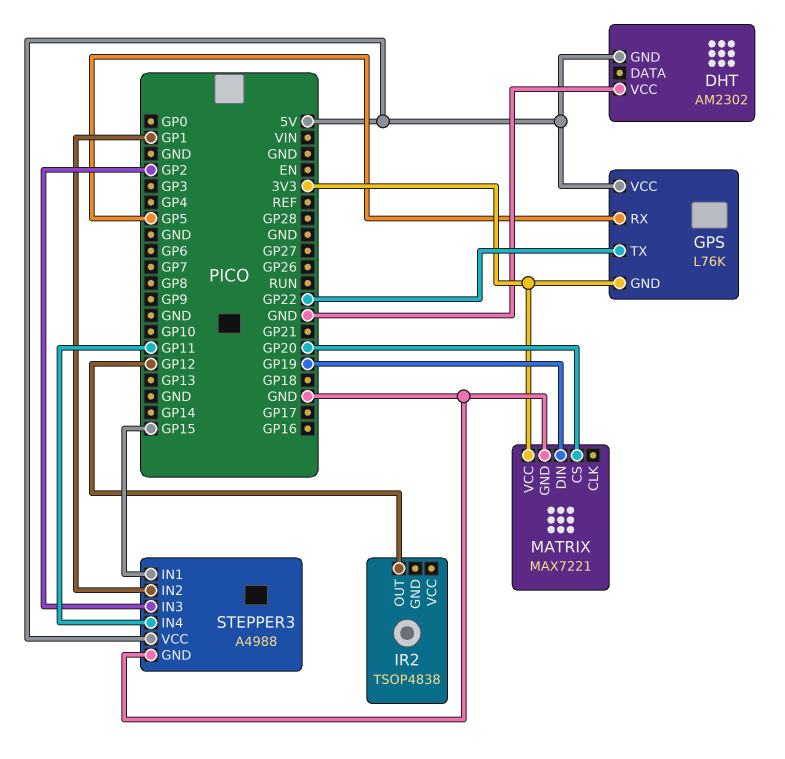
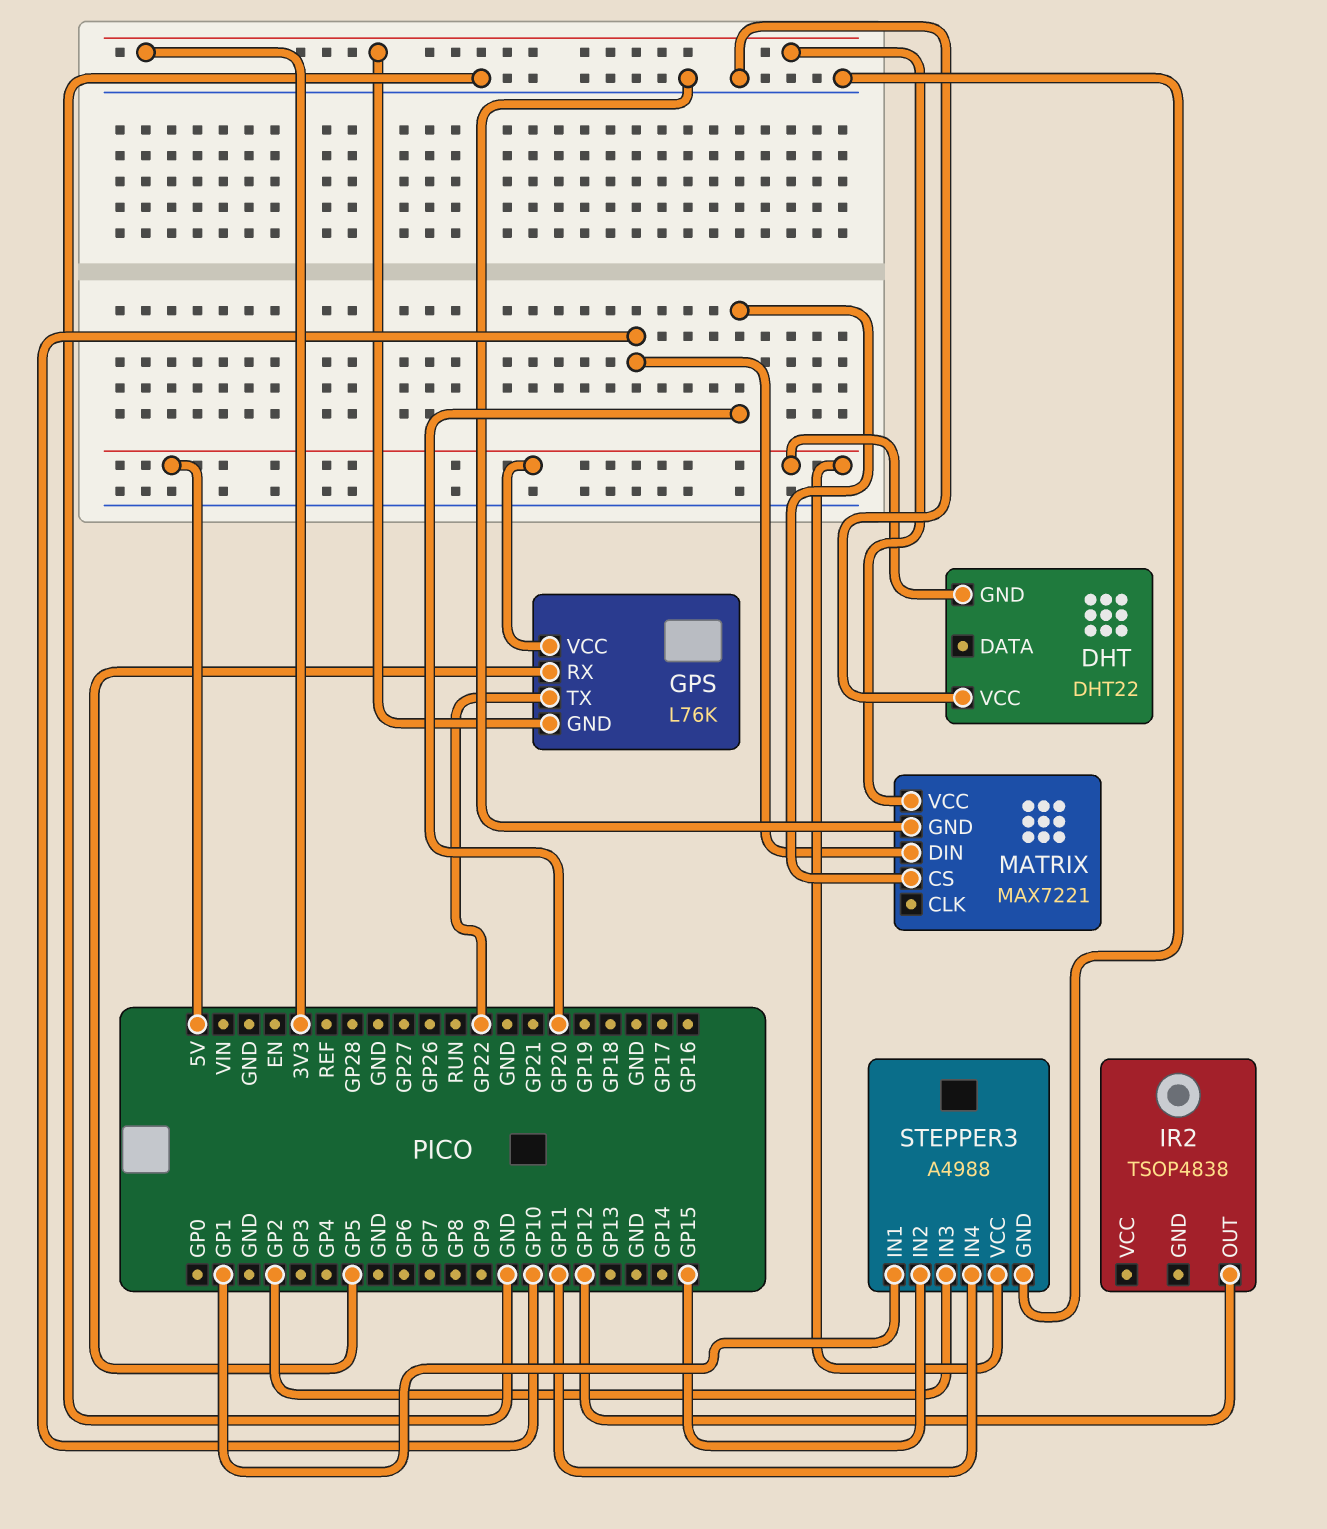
DHT: AM2302 -> DHT22
MATRIX pin DIN: GP19 -> GP10
STEPPER3 pin IN1: GP15 -> GP1
STEPPER3 pin IN2: GP1 -> GP15

